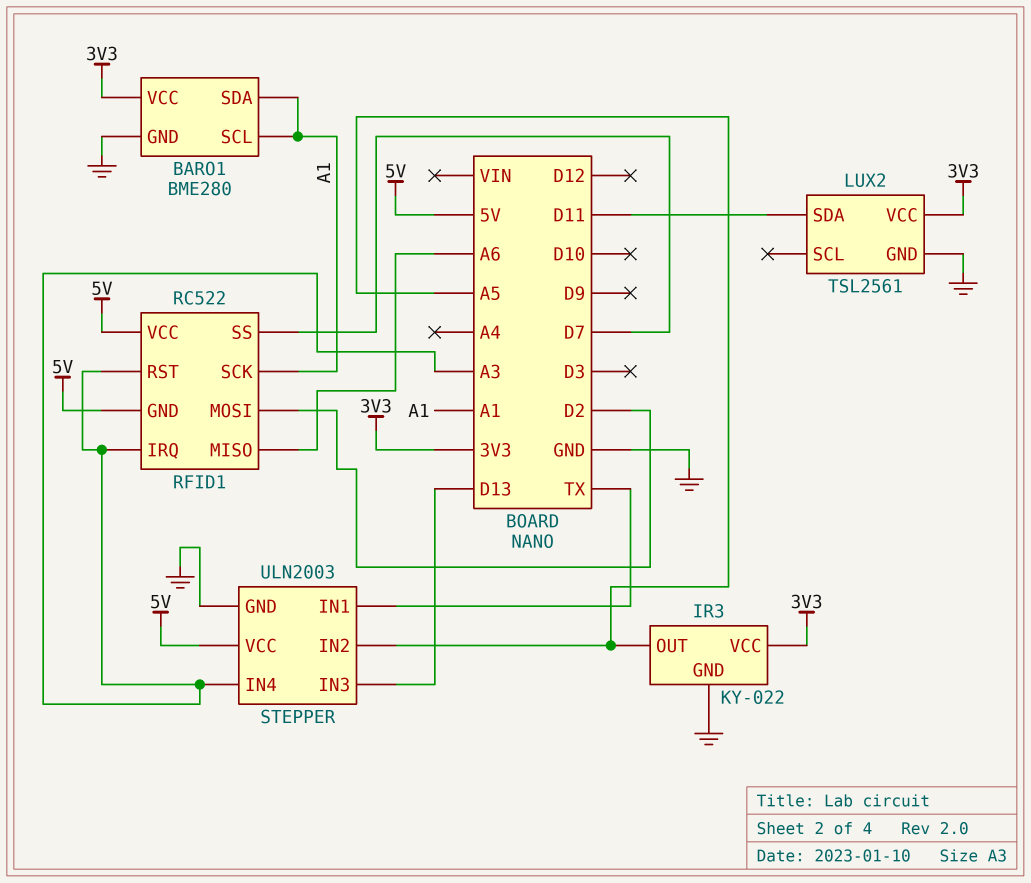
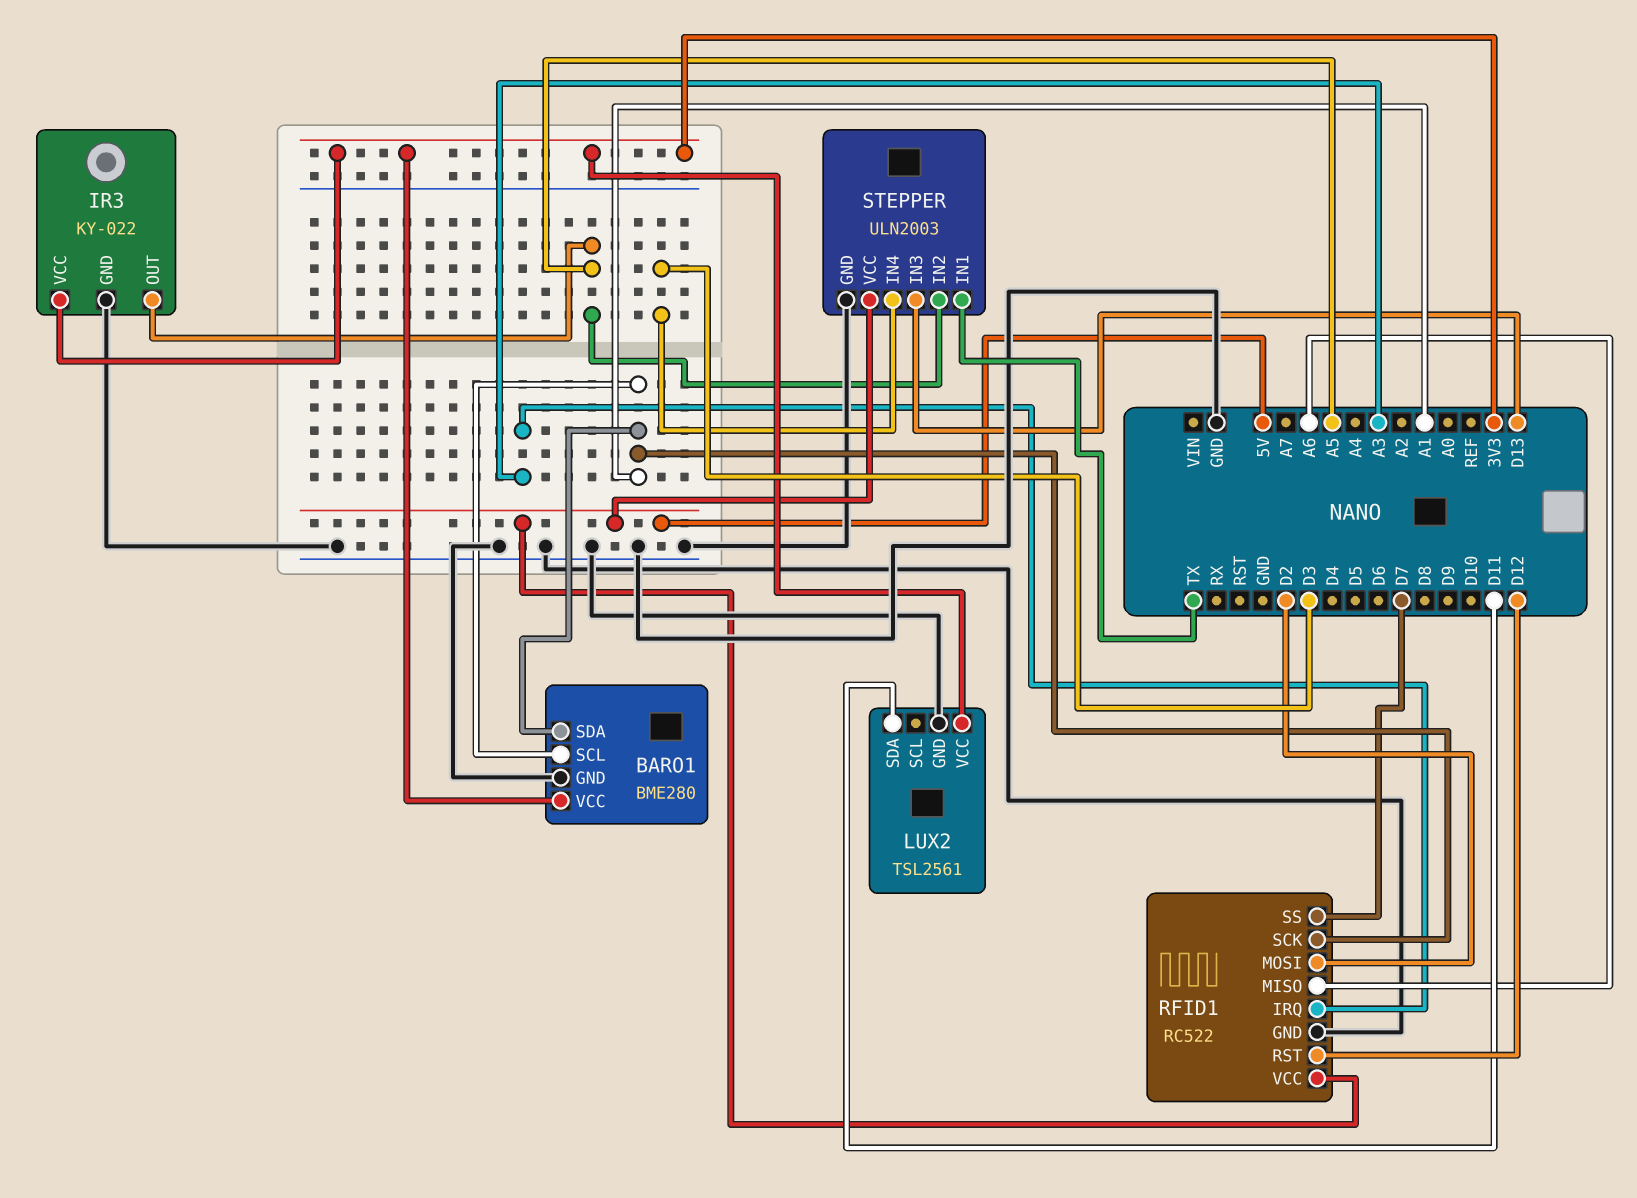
RFID1 pin GND: 5V -> GND
RFID1 pin RST: A3 -> D12
STEPPER pin IN4: A3 -> D3

